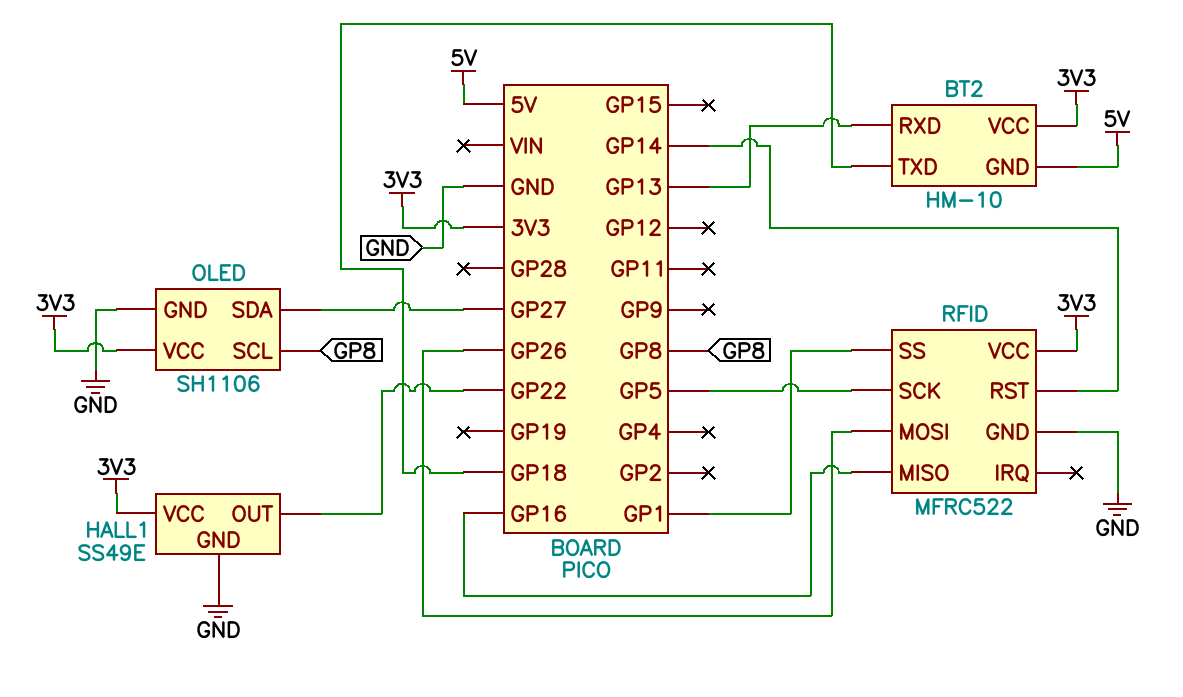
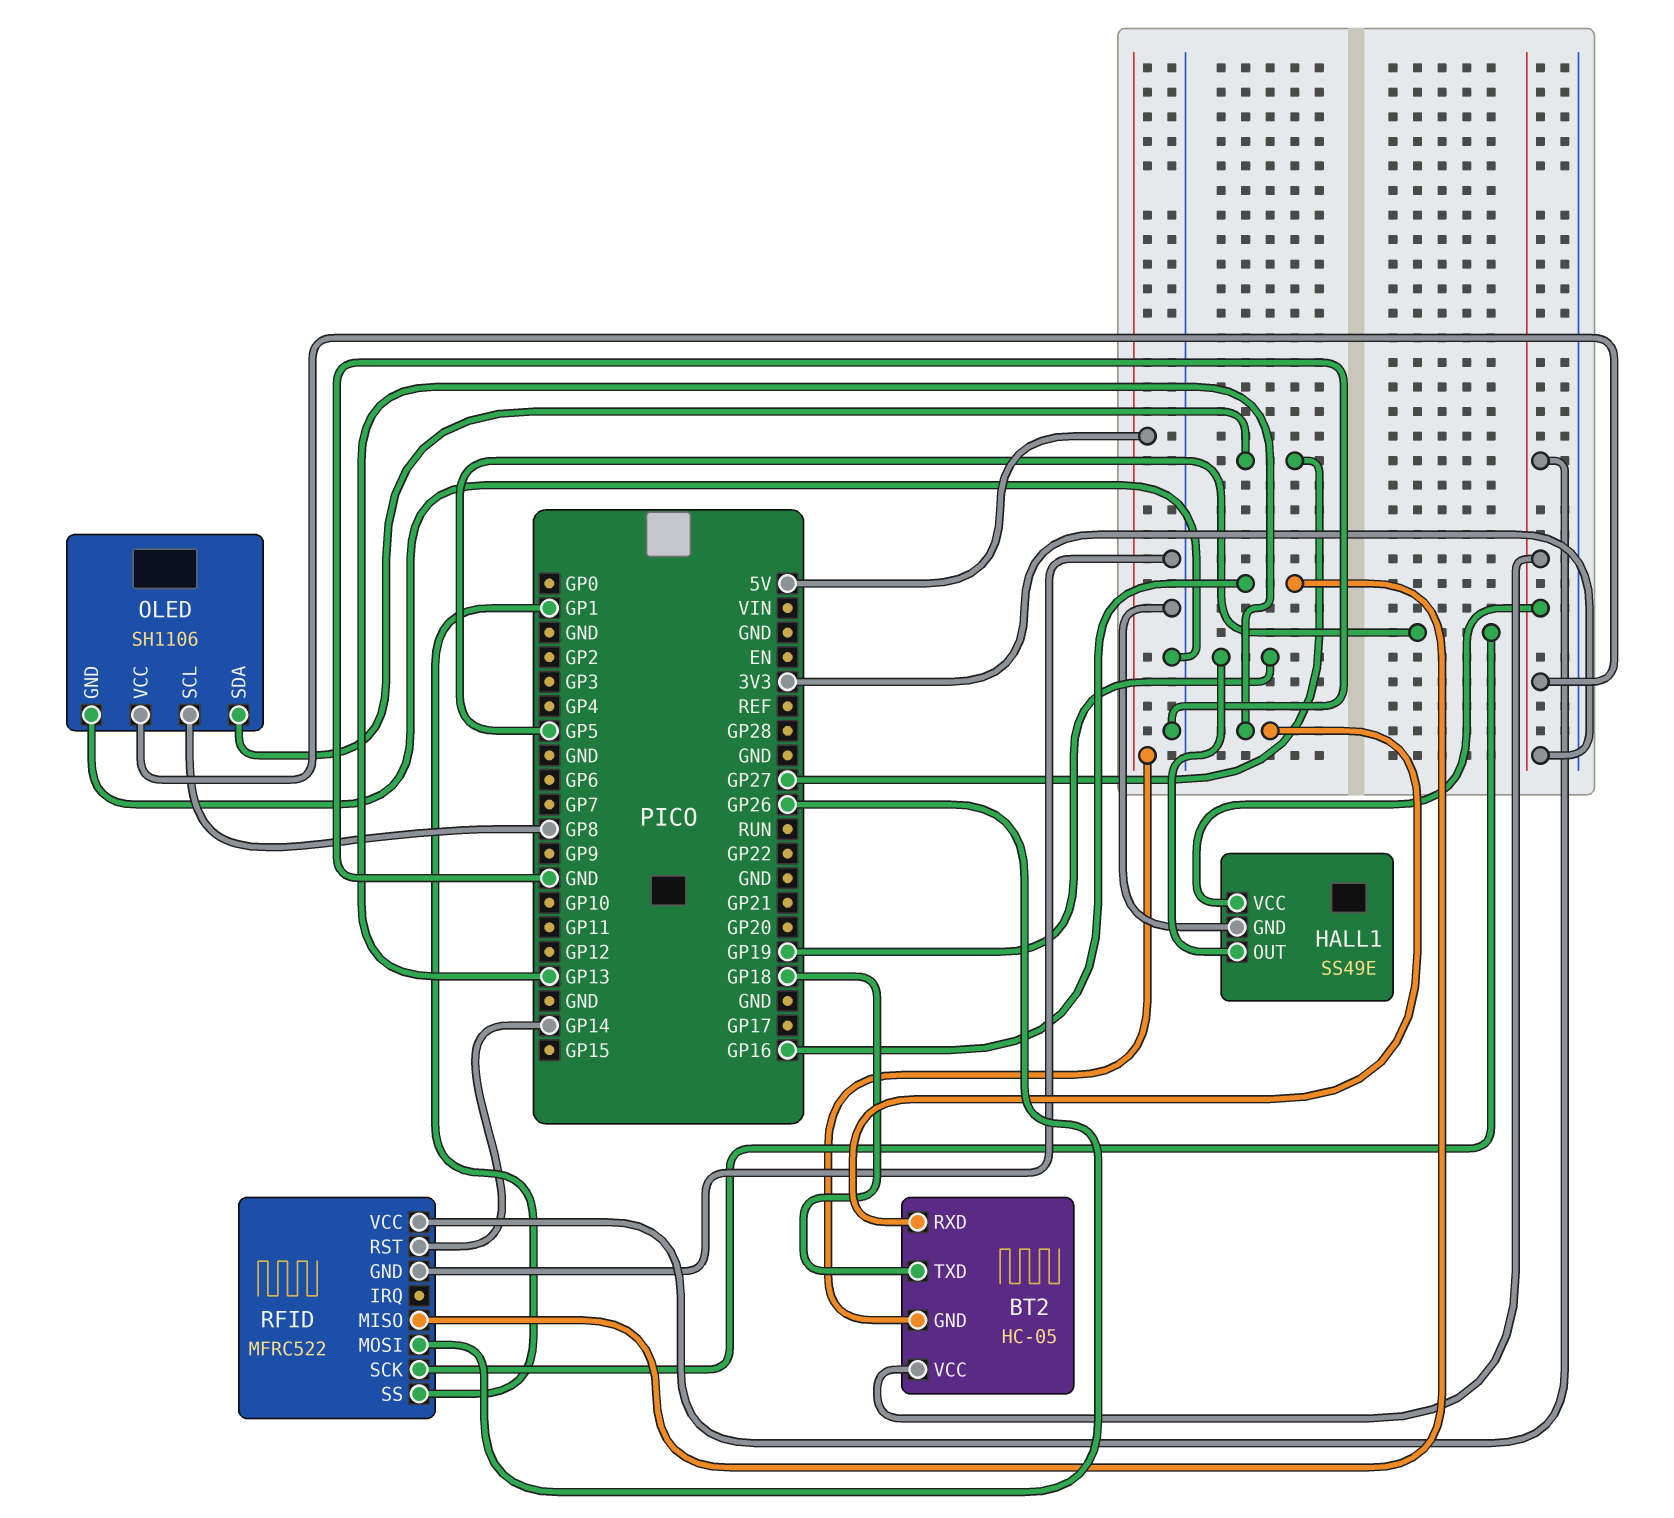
BT2: HM-10 -> HC-05
HALL1 pin OUT: GP22 -> GP19

